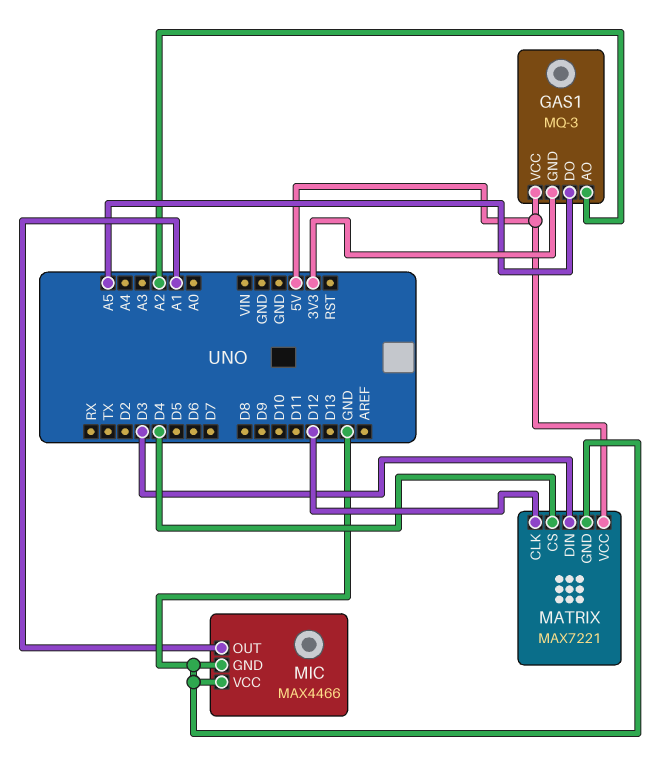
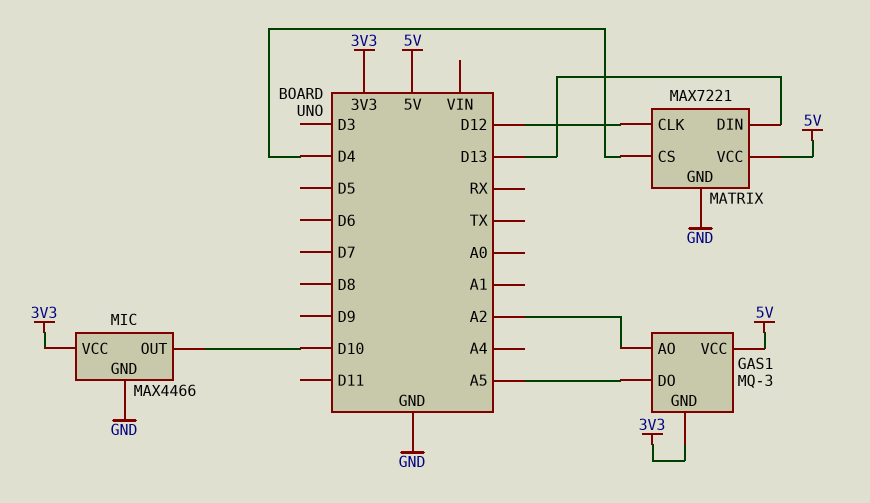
MATRIX pin DIN: D3 -> D13
MIC pin OUT: A1 -> D10
MIC pin VCC: GND -> 3V3

